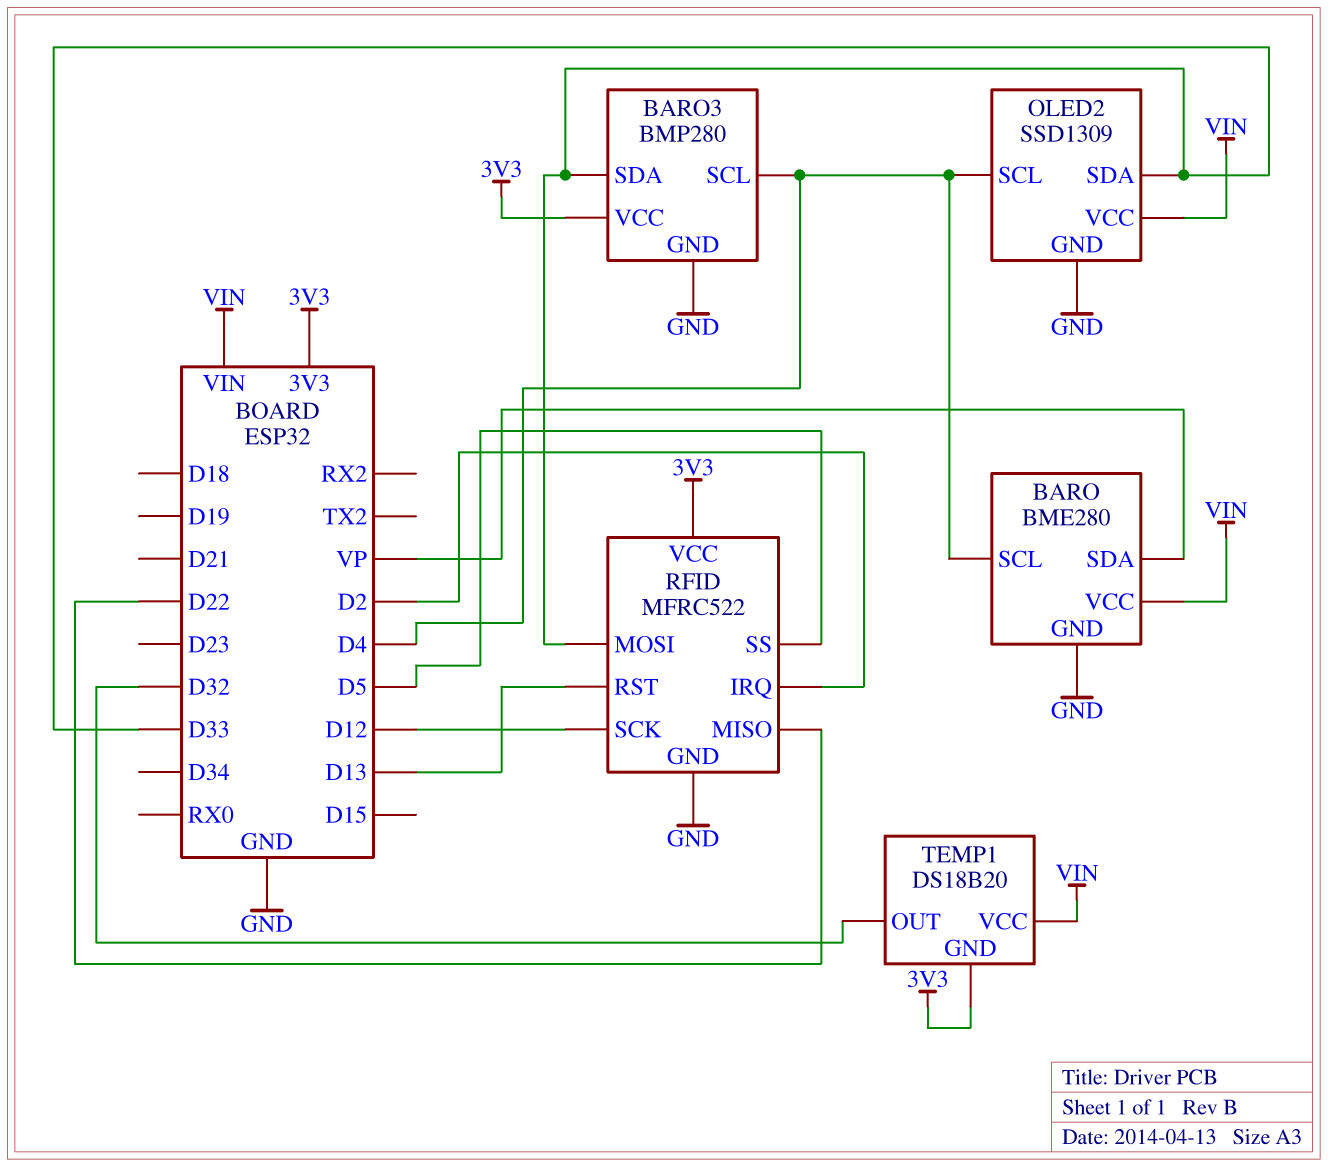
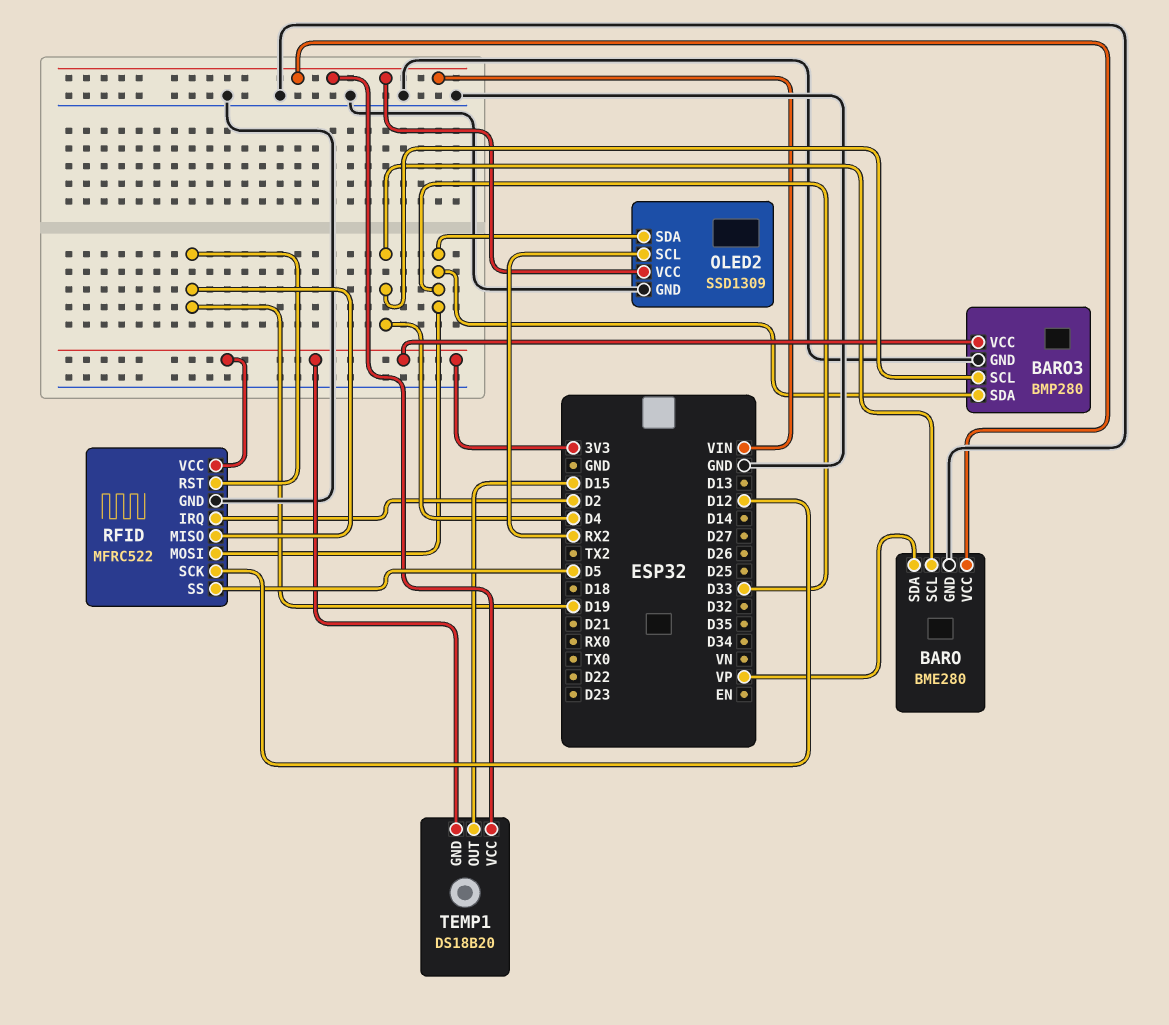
OLED2 pin SCL: D4 -> RX2
RFID pin MISO: D22 -> D19
RFID pin RST: D13 -> D19
TEMP1 pin OUT: D32 -> D15

